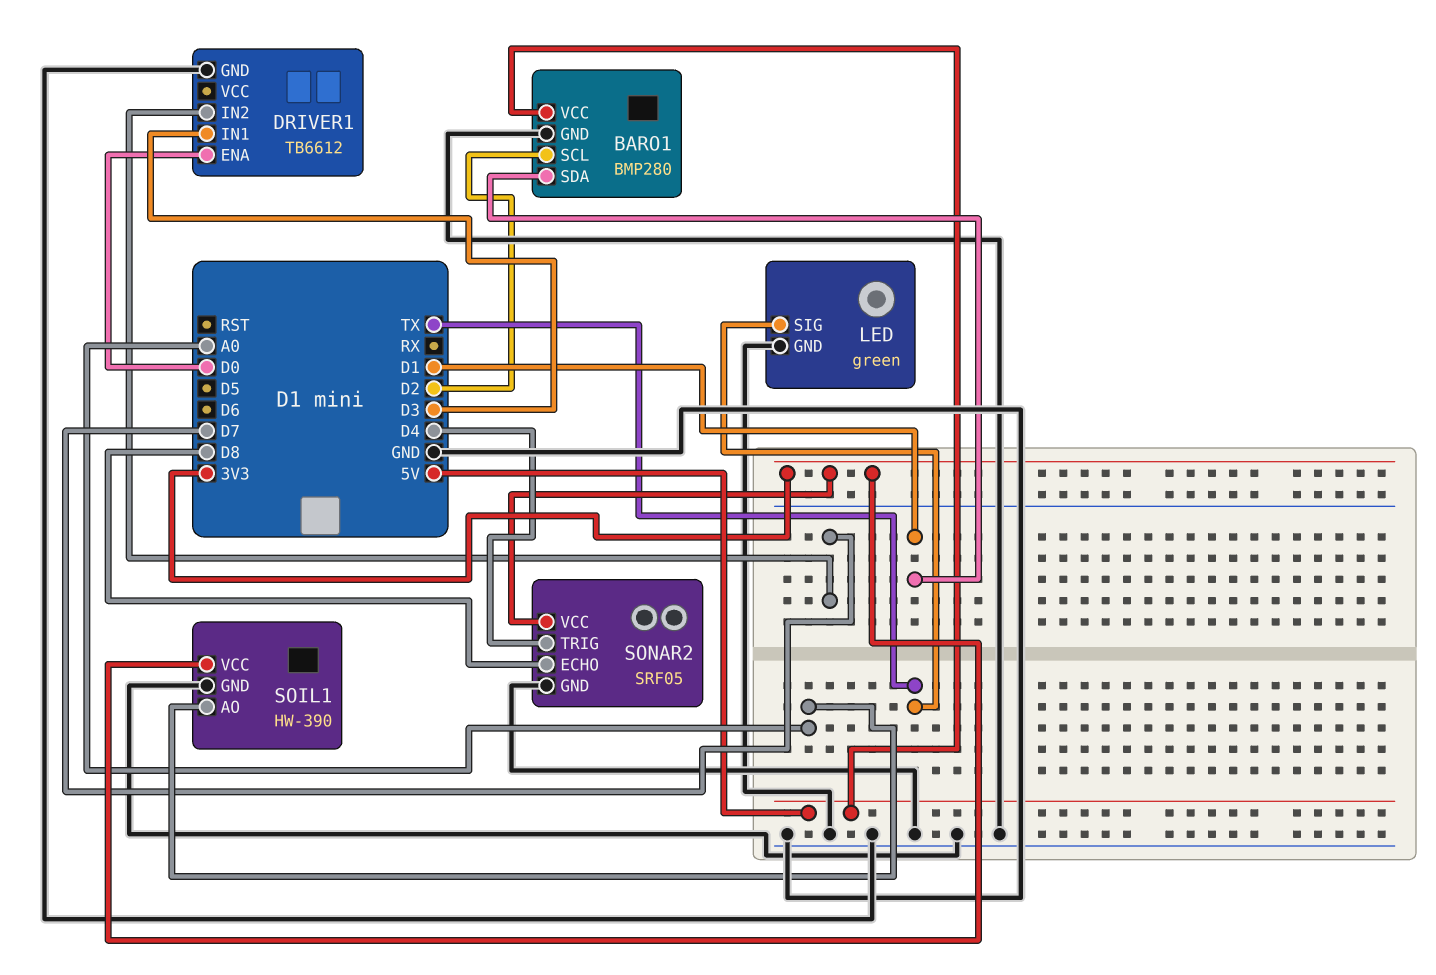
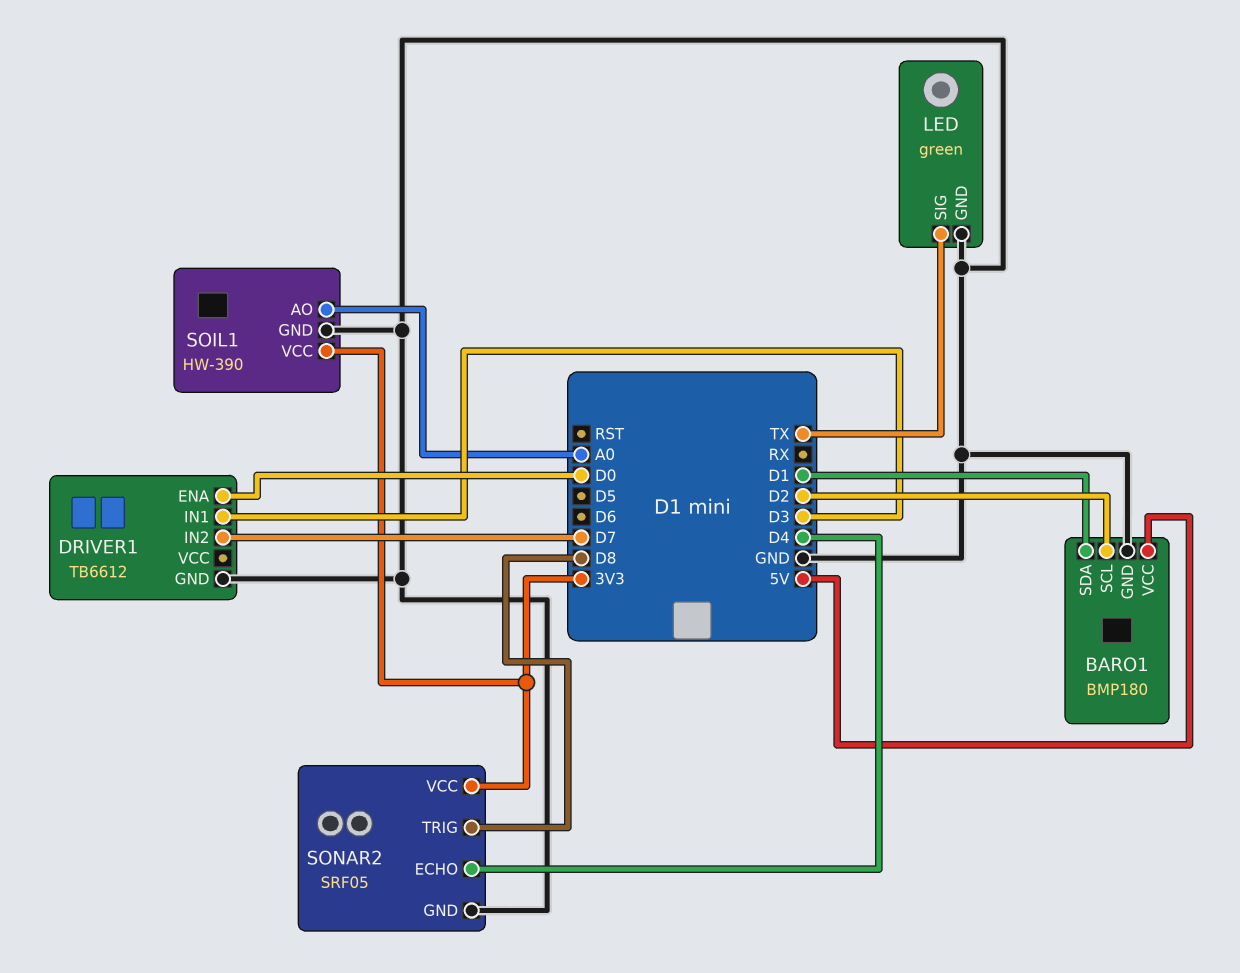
BARO1: BMP280 -> BMP180
SONAR2 pin ECHO: D8 -> D4
SONAR2 pin TRIG: D4 -> D8

